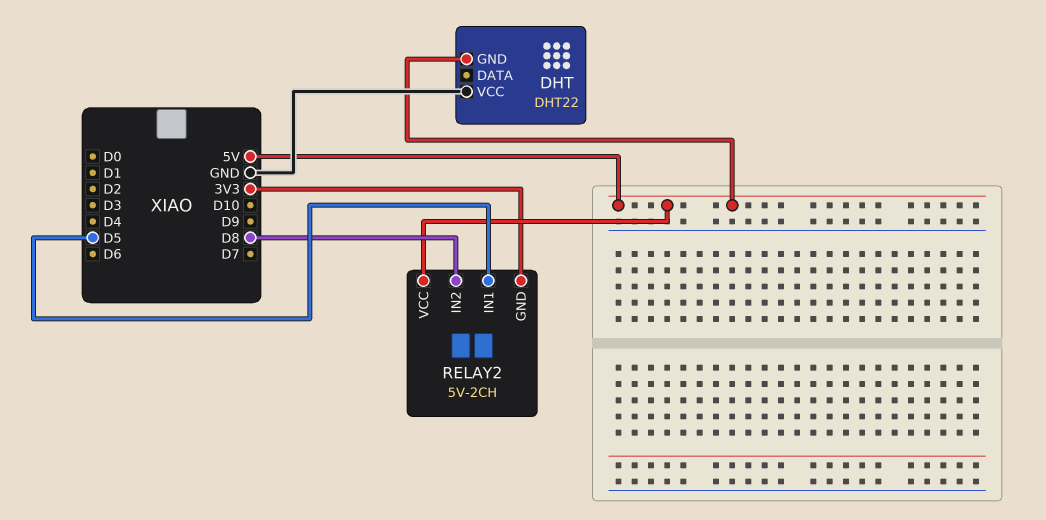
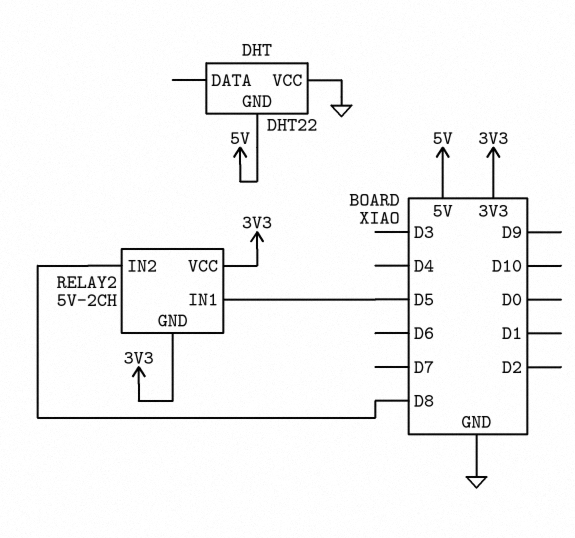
RELAY2 pin VCC: 5V -> 3V3

